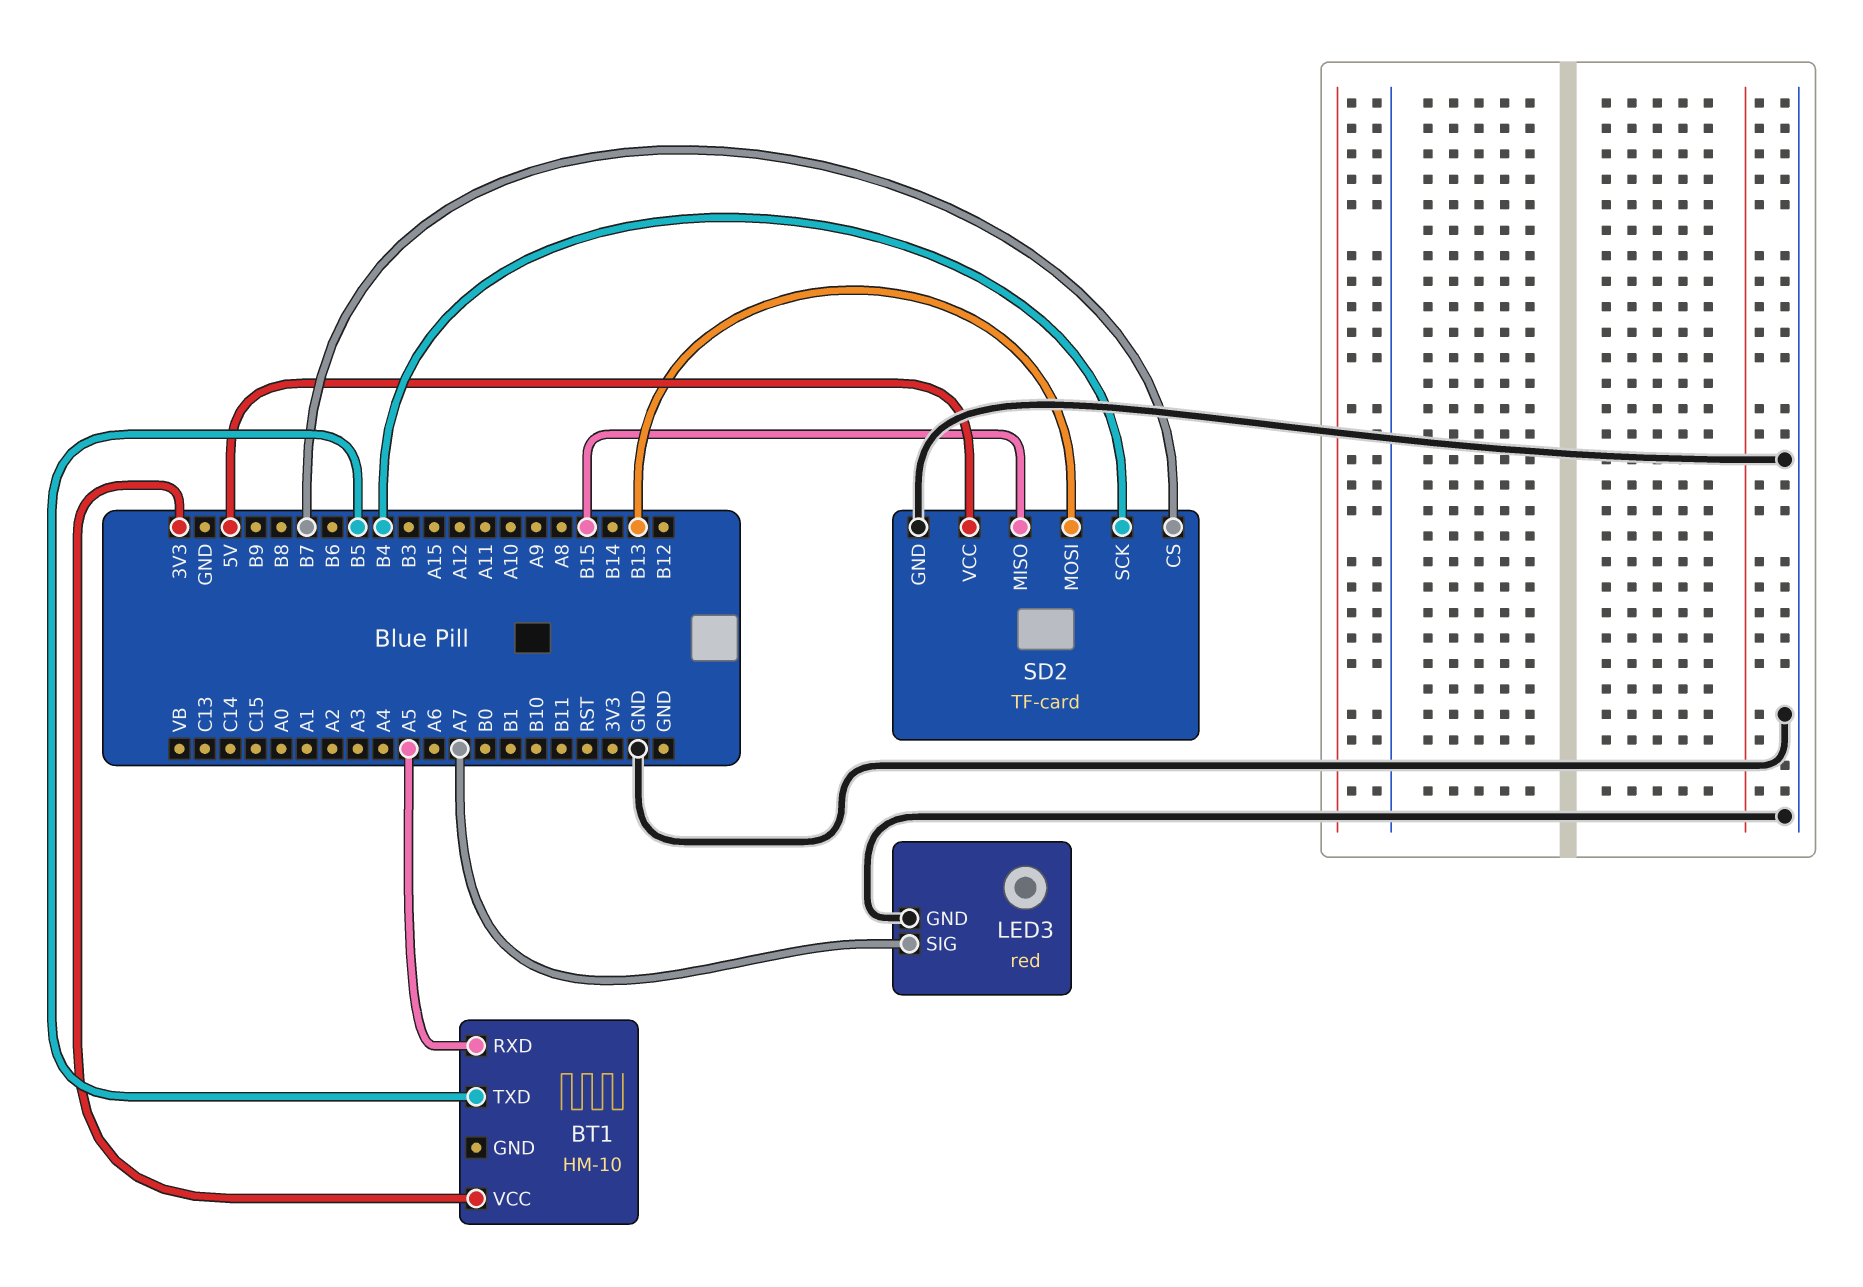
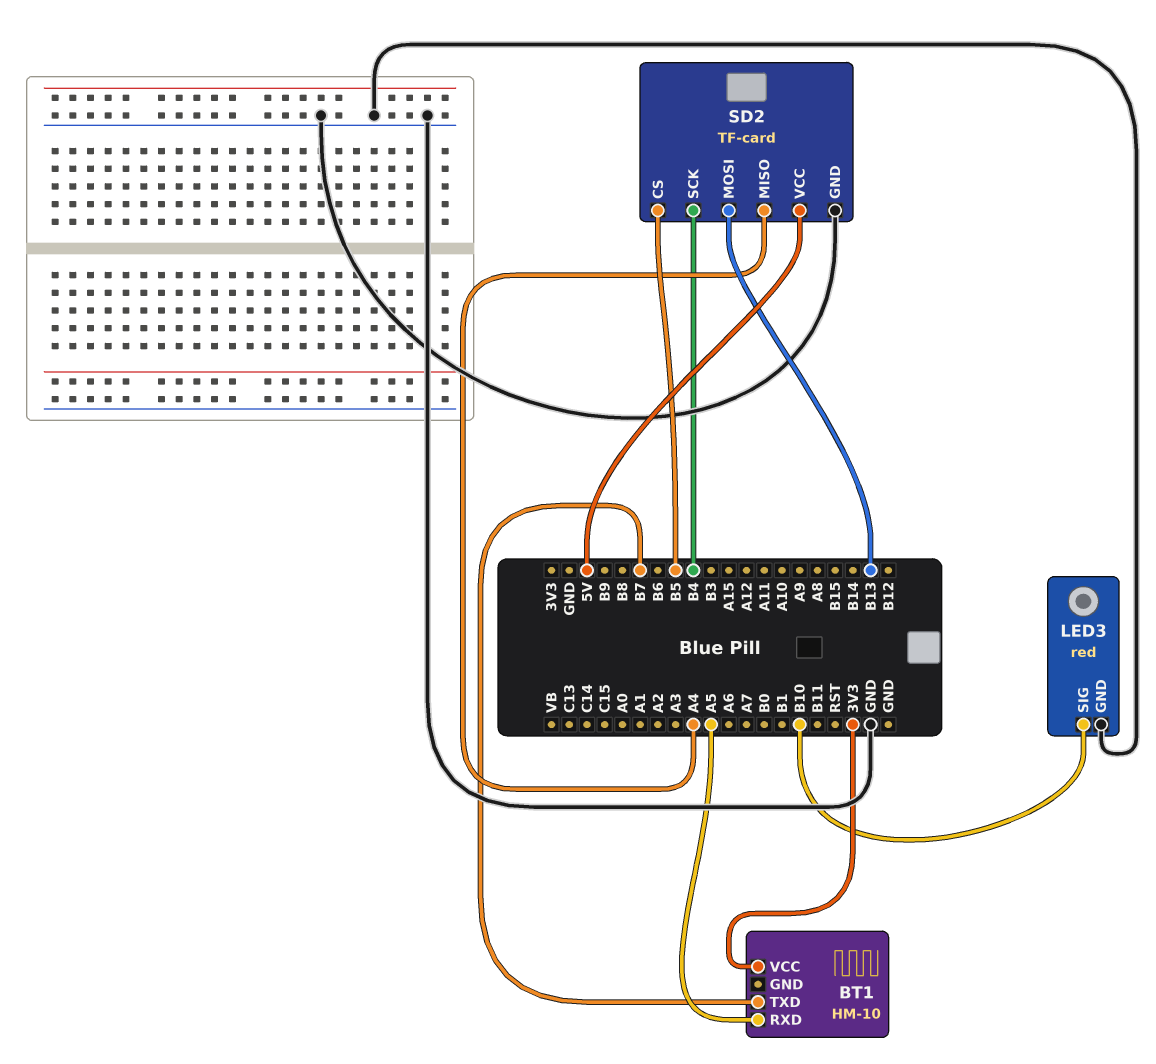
BT1 pin TXD: B5 -> B7
LED3 pin SIG: A7 -> B10
SD2 pin CS: B7 -> B5
SD2 pin MISO: B15 -> A4

